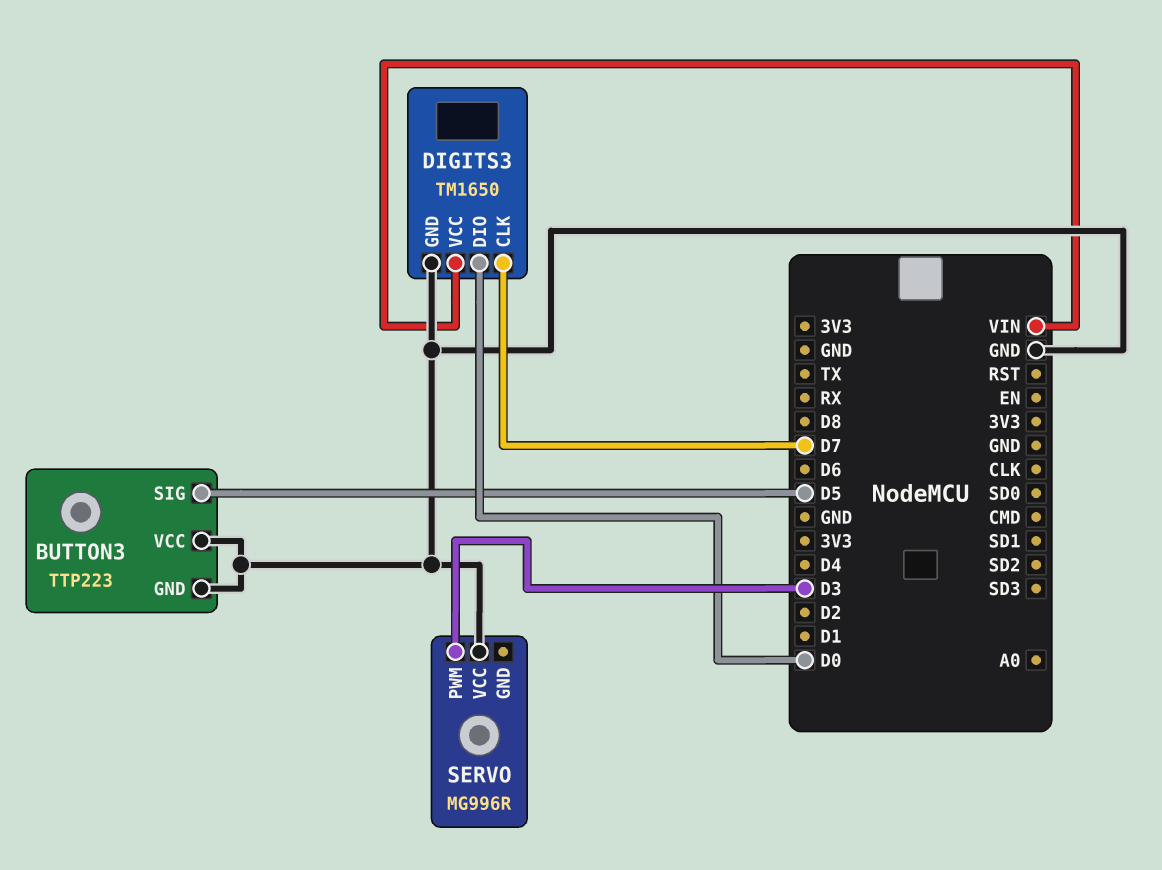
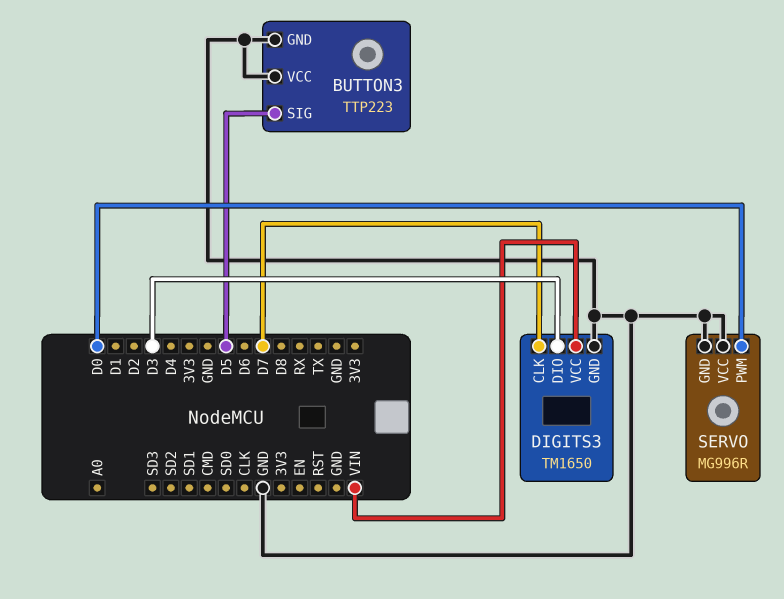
DIGITS3 pin DIO: D0 -> D3
SERVO pin GND: none -> GND
SERVO pin PWM: D3 -> D0

